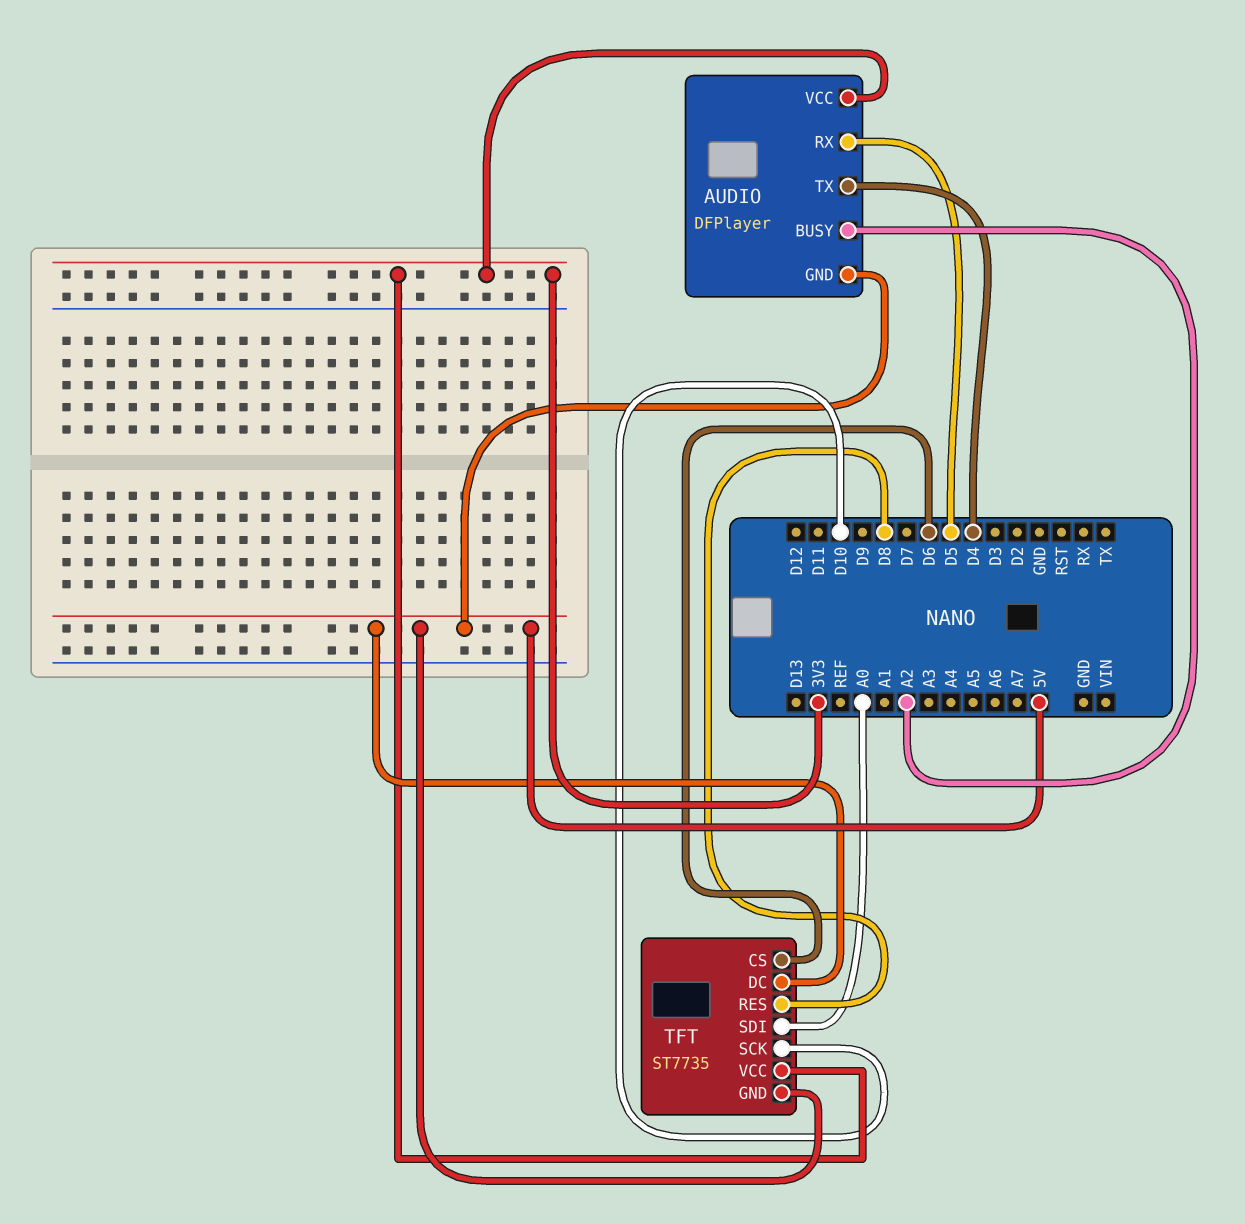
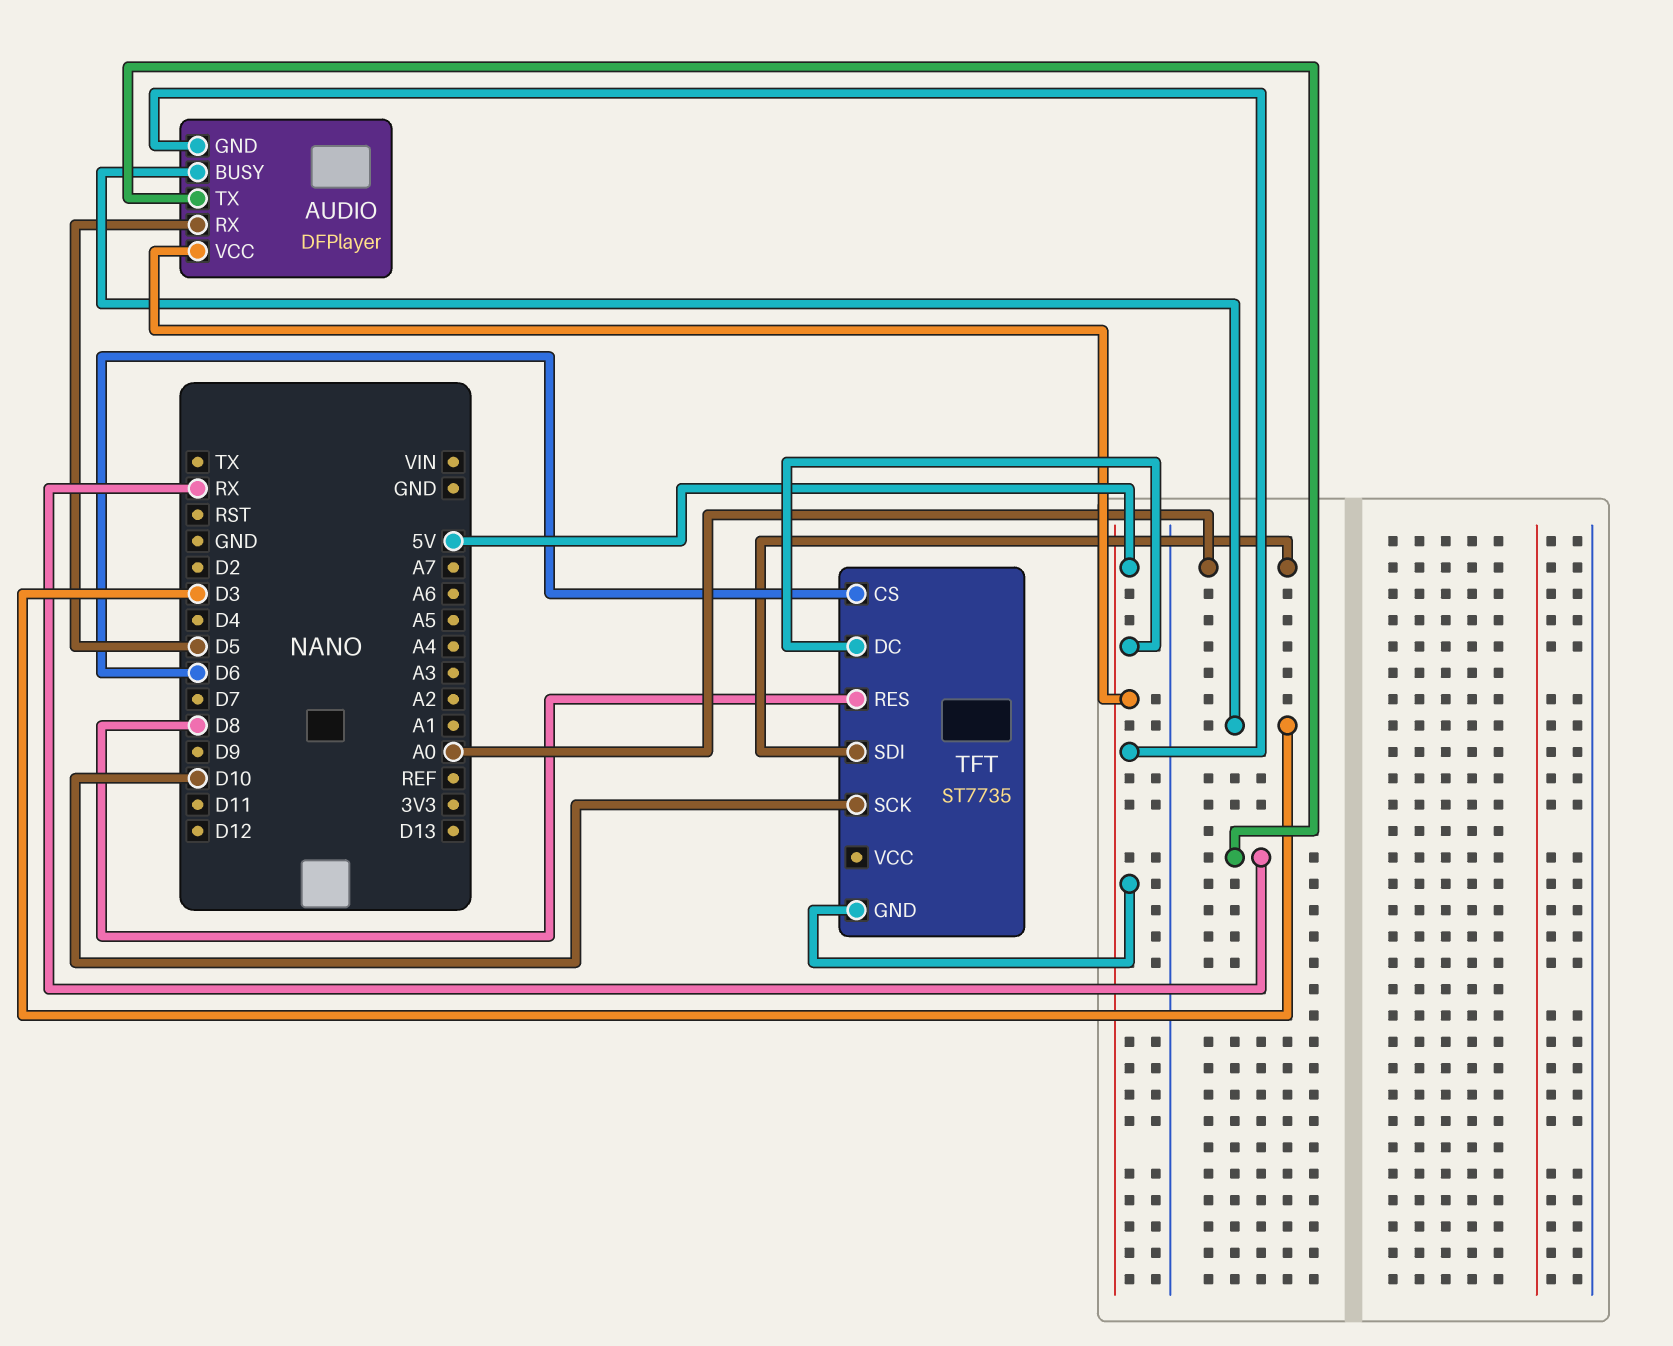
AUDIO pin BUSY: A2 -> D3
AUDIO pin TX: D4 -> RX
AUDIO pin VCC: 3V3 -> 5V
TFT pin VCC: 3V3 -> none

